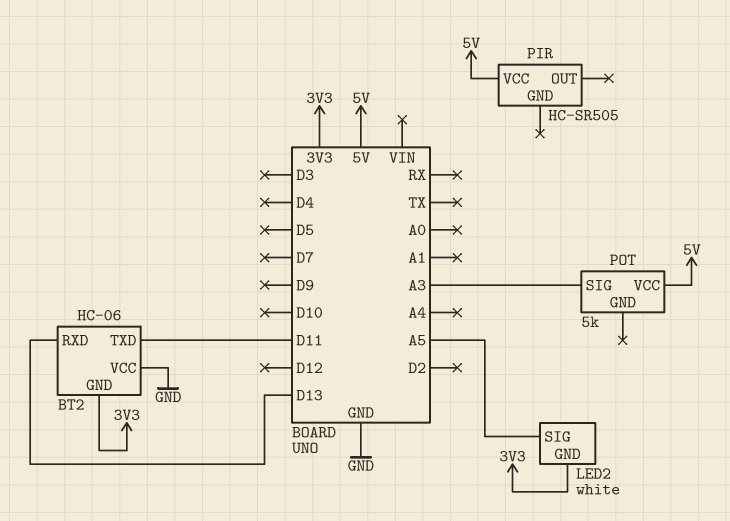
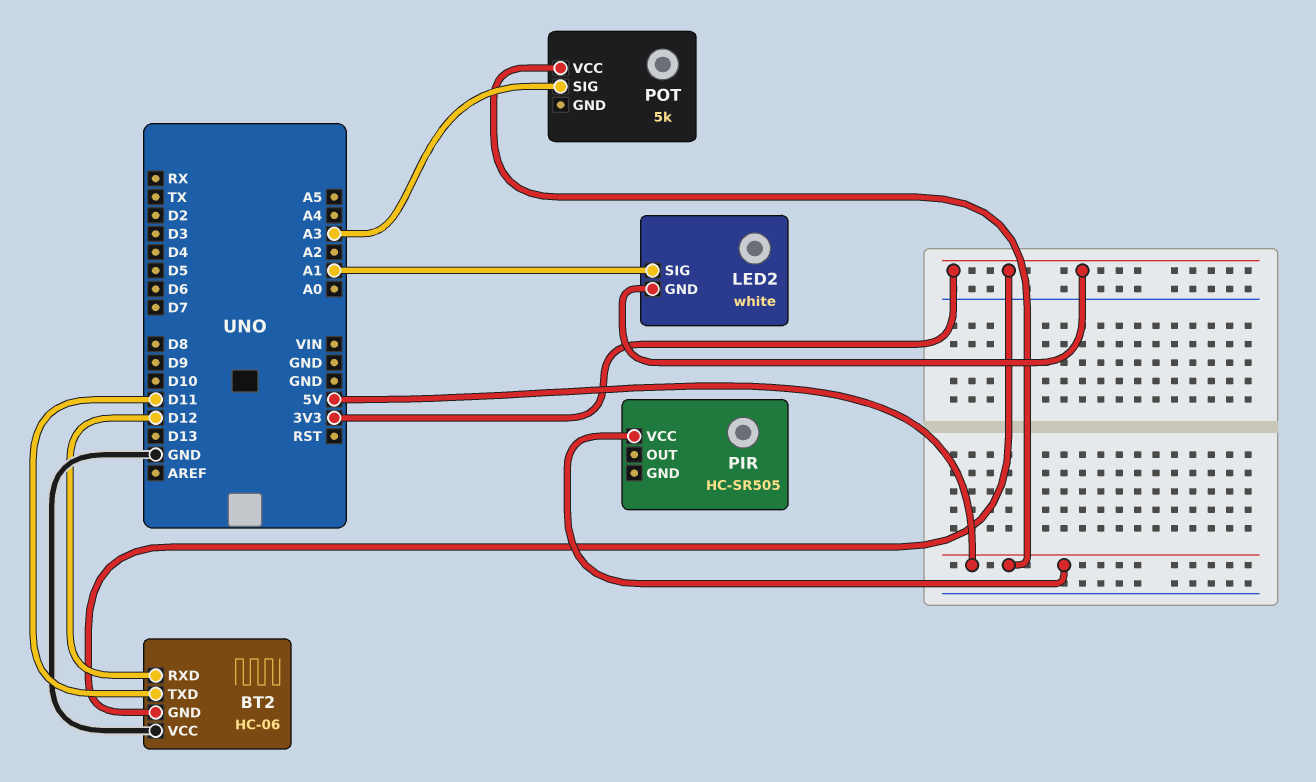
BT2 pin RXD: D13 -> D12
LED2 pin SIG: A5 -> A1

